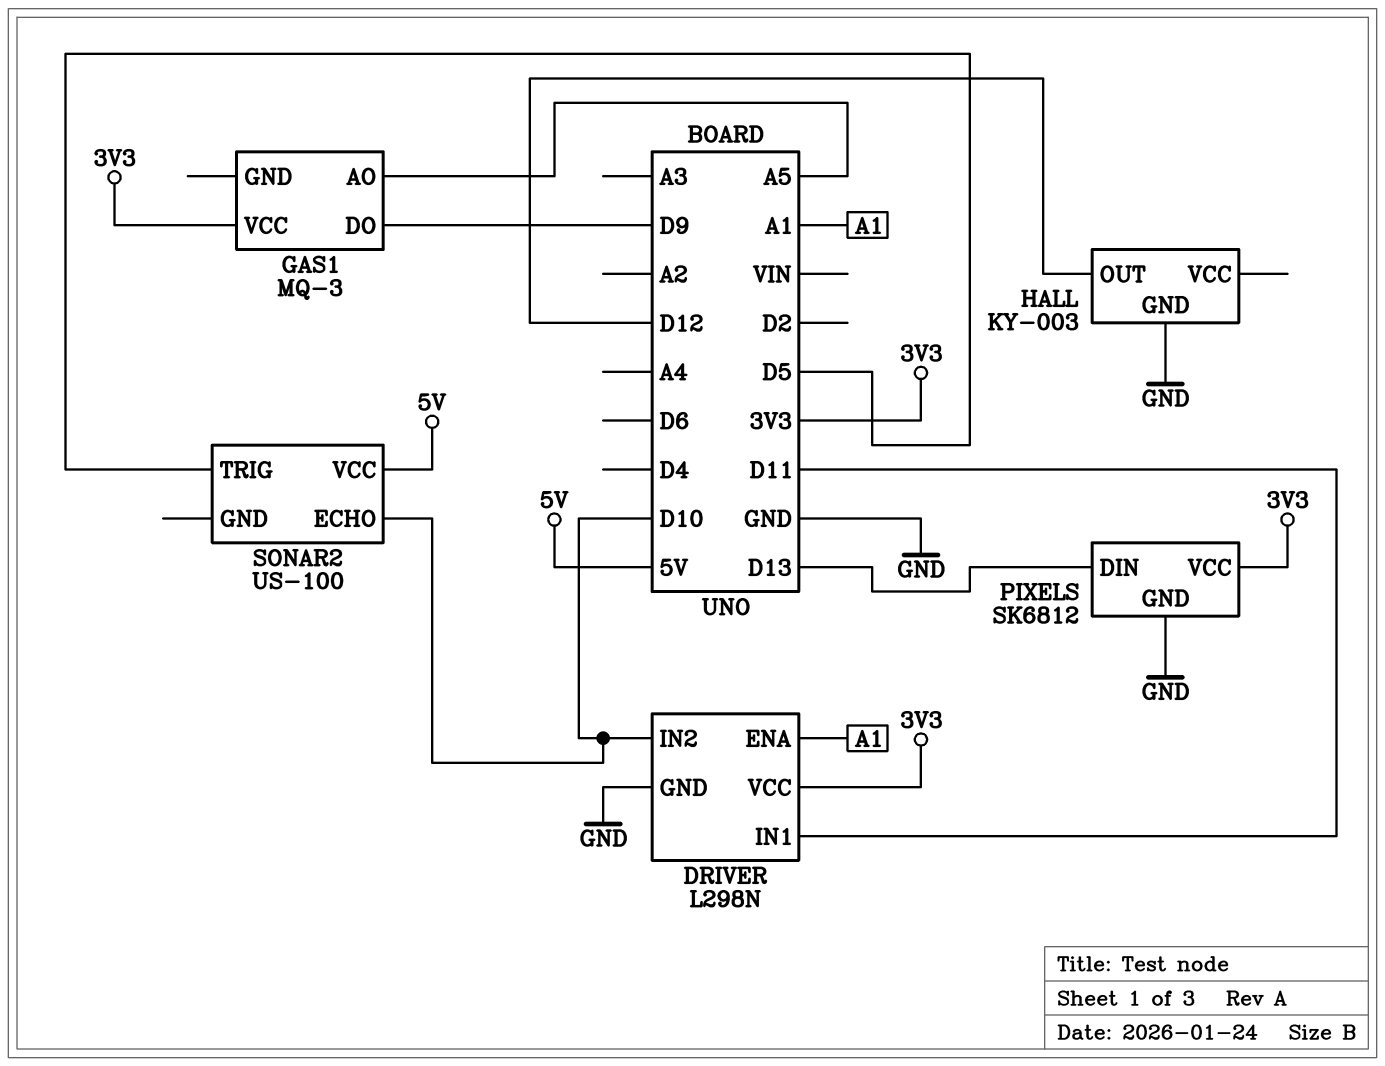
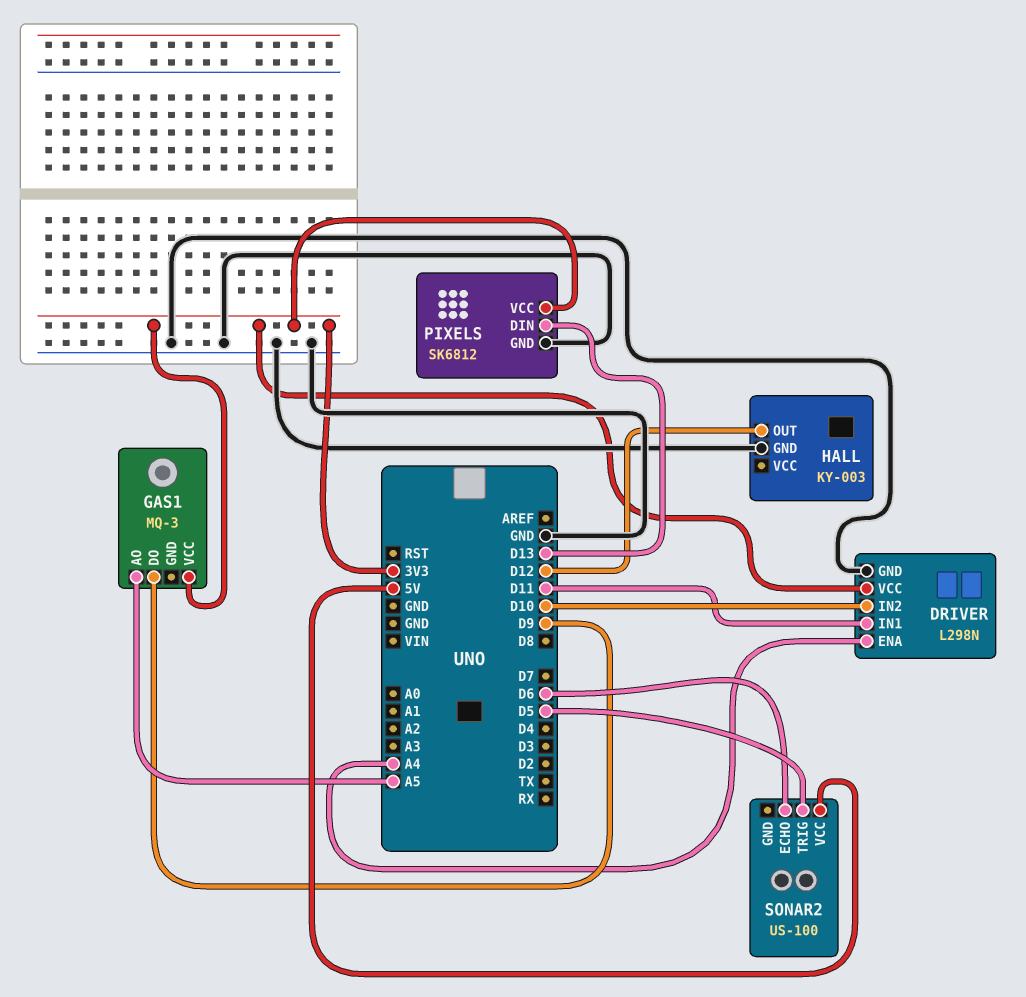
DRIVER pin ENA: A1 -> A4
SONAR2 pin ECHO: D10 -> D6

